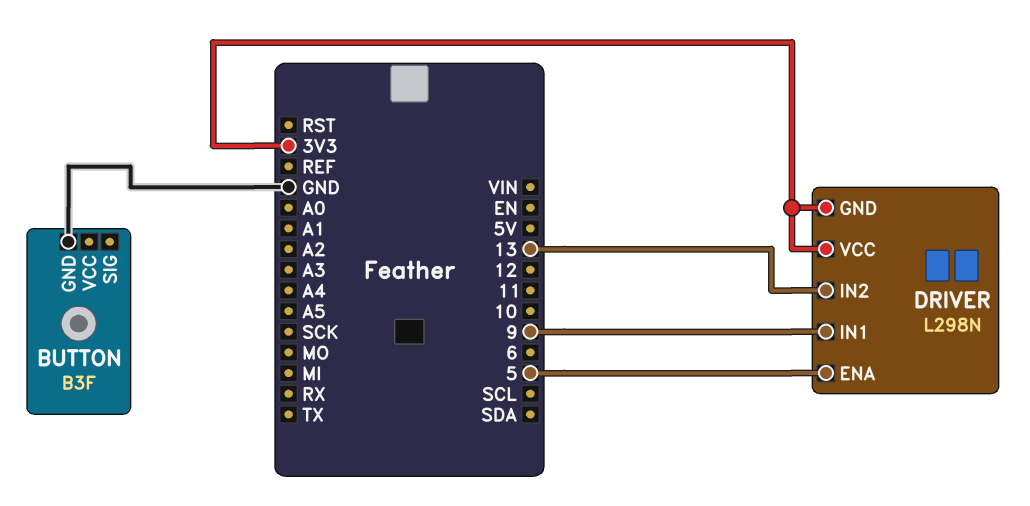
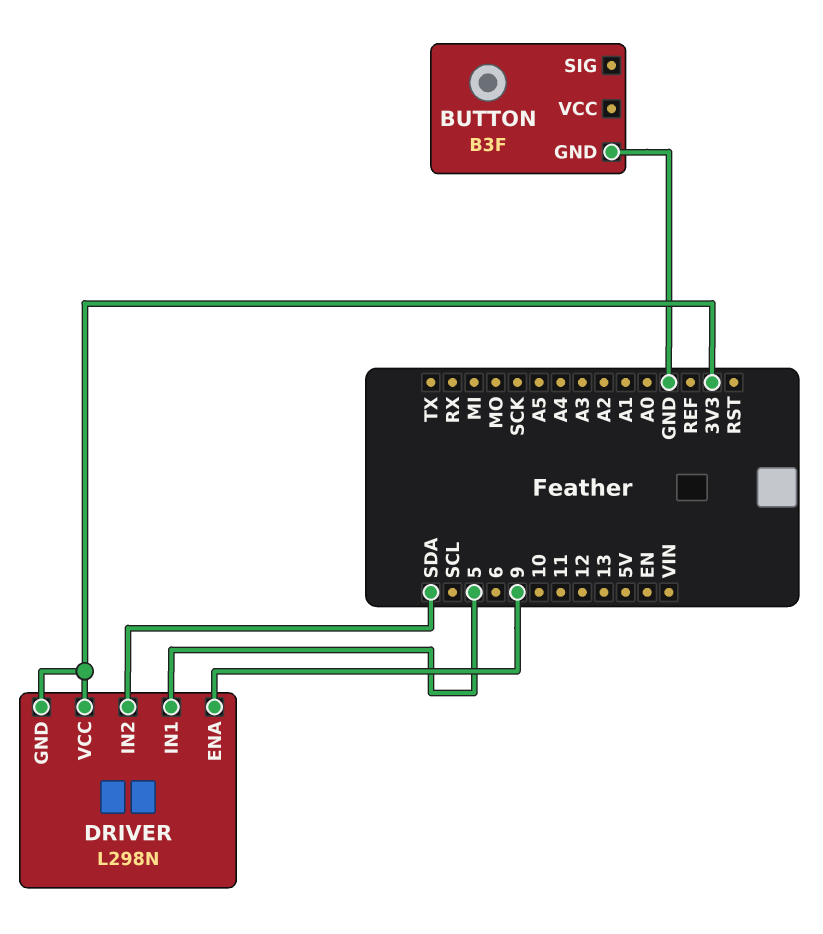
DRIVER pin ENA: 5 -> 9
DRIVER pin IN1: 9 -> 5
DRIVER pin IN2: 13 -> SDA

